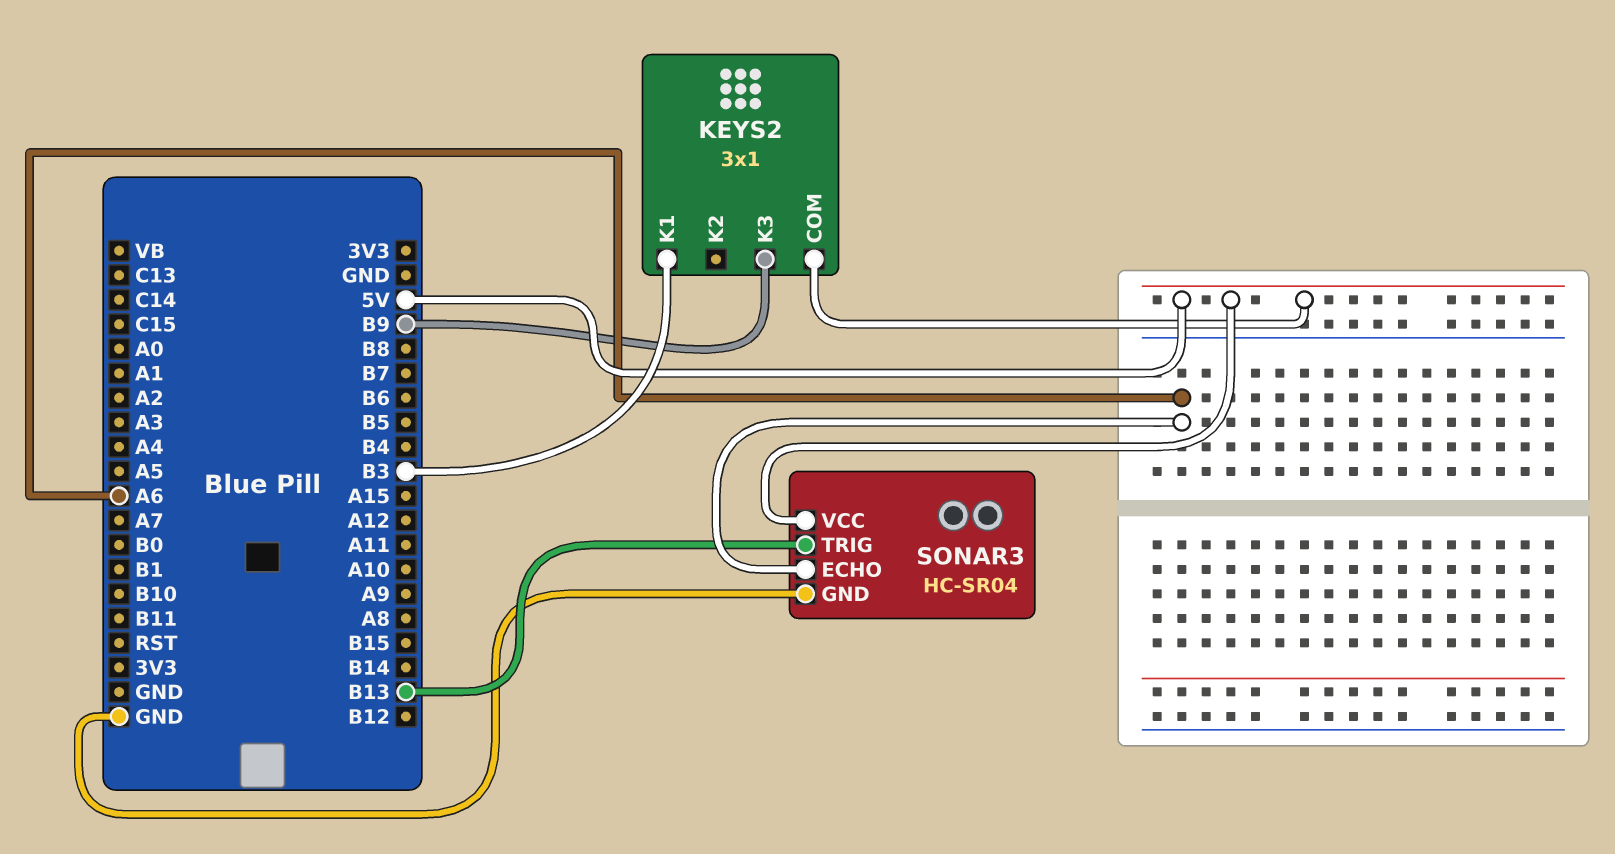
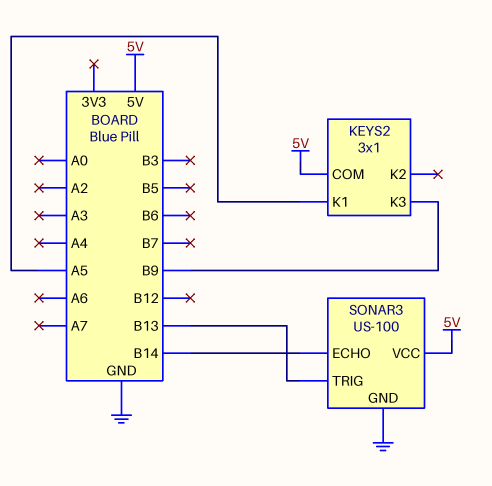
KEYS2 pin K1: B3 -> A5
SONAR3: HC-SR04 -> US-100
SONAR3 pin ECHO: A6 -> B14

